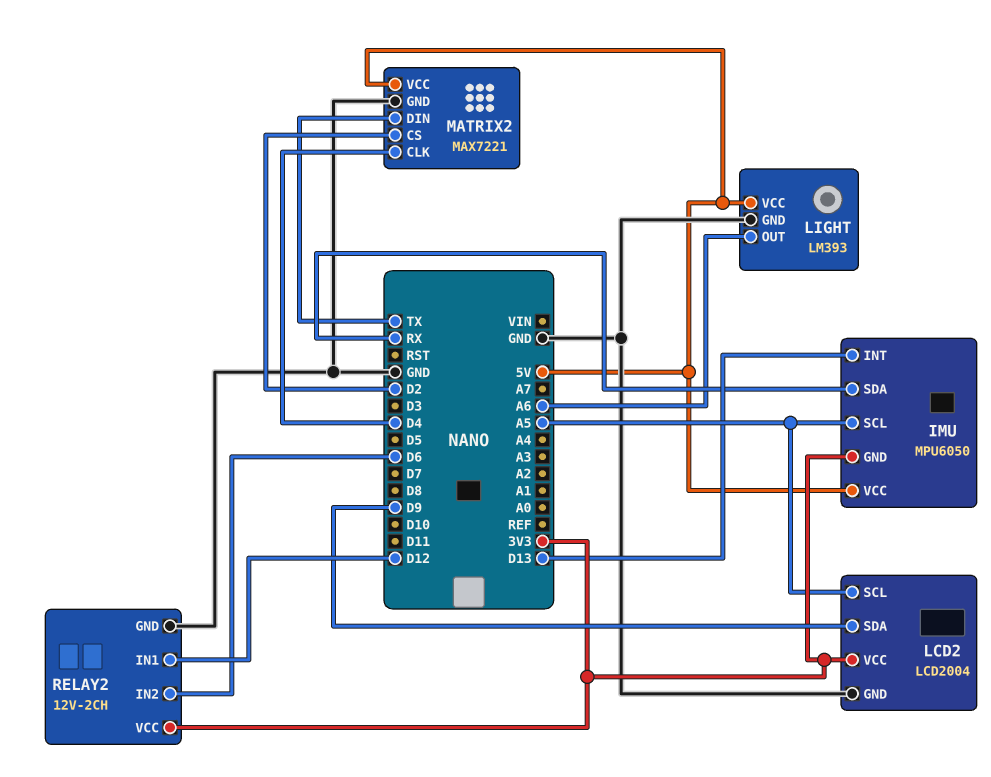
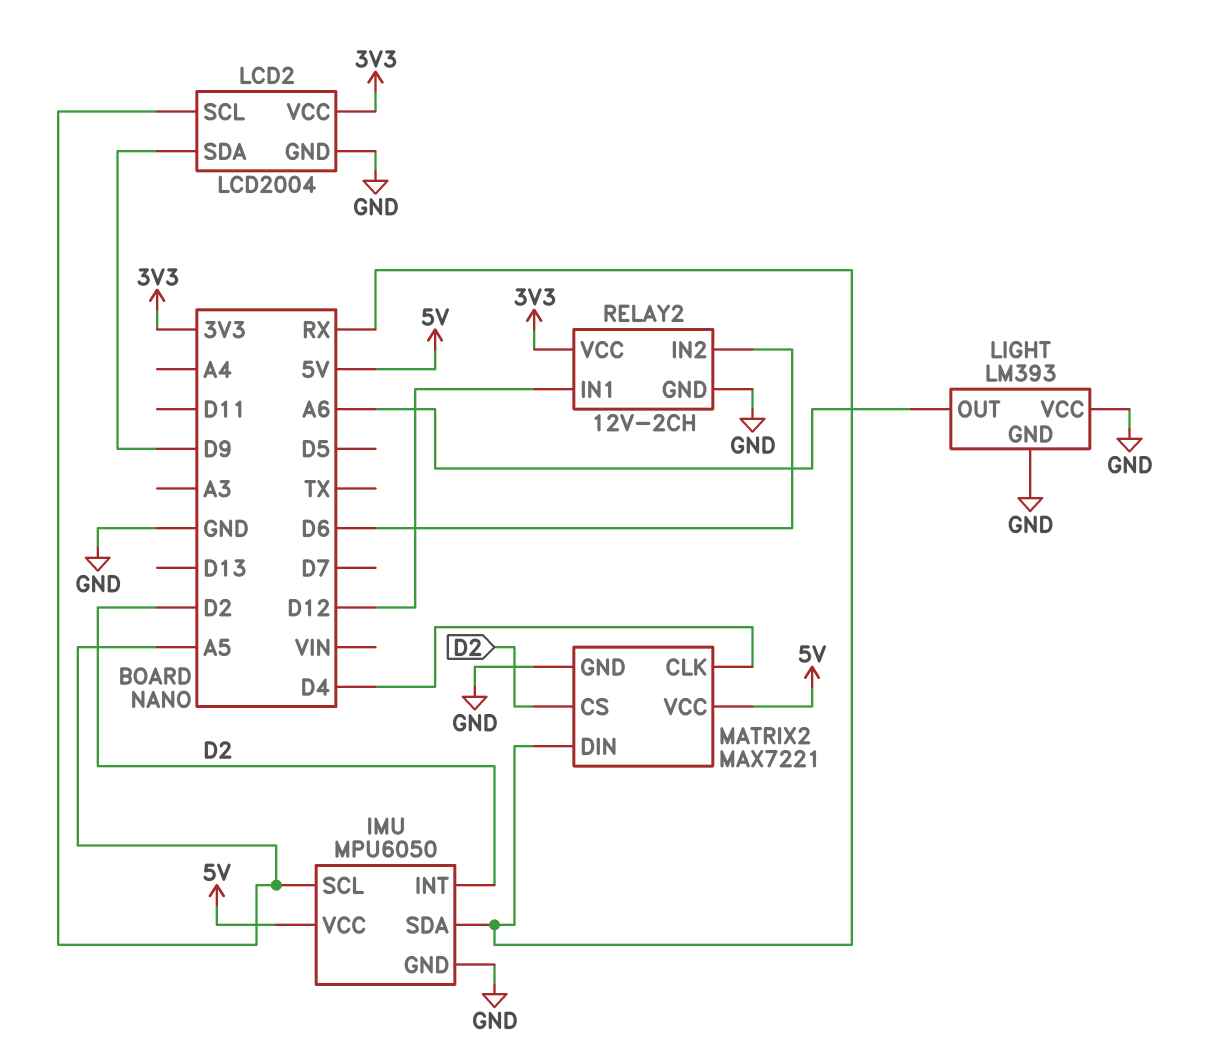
IMU pin GND: 3V3 -> GND
IMU pin INT: D13 -> D2
LIGHT pin VCC: 5V -> GND
MATRIX2 pin DIN: TX -> RX

